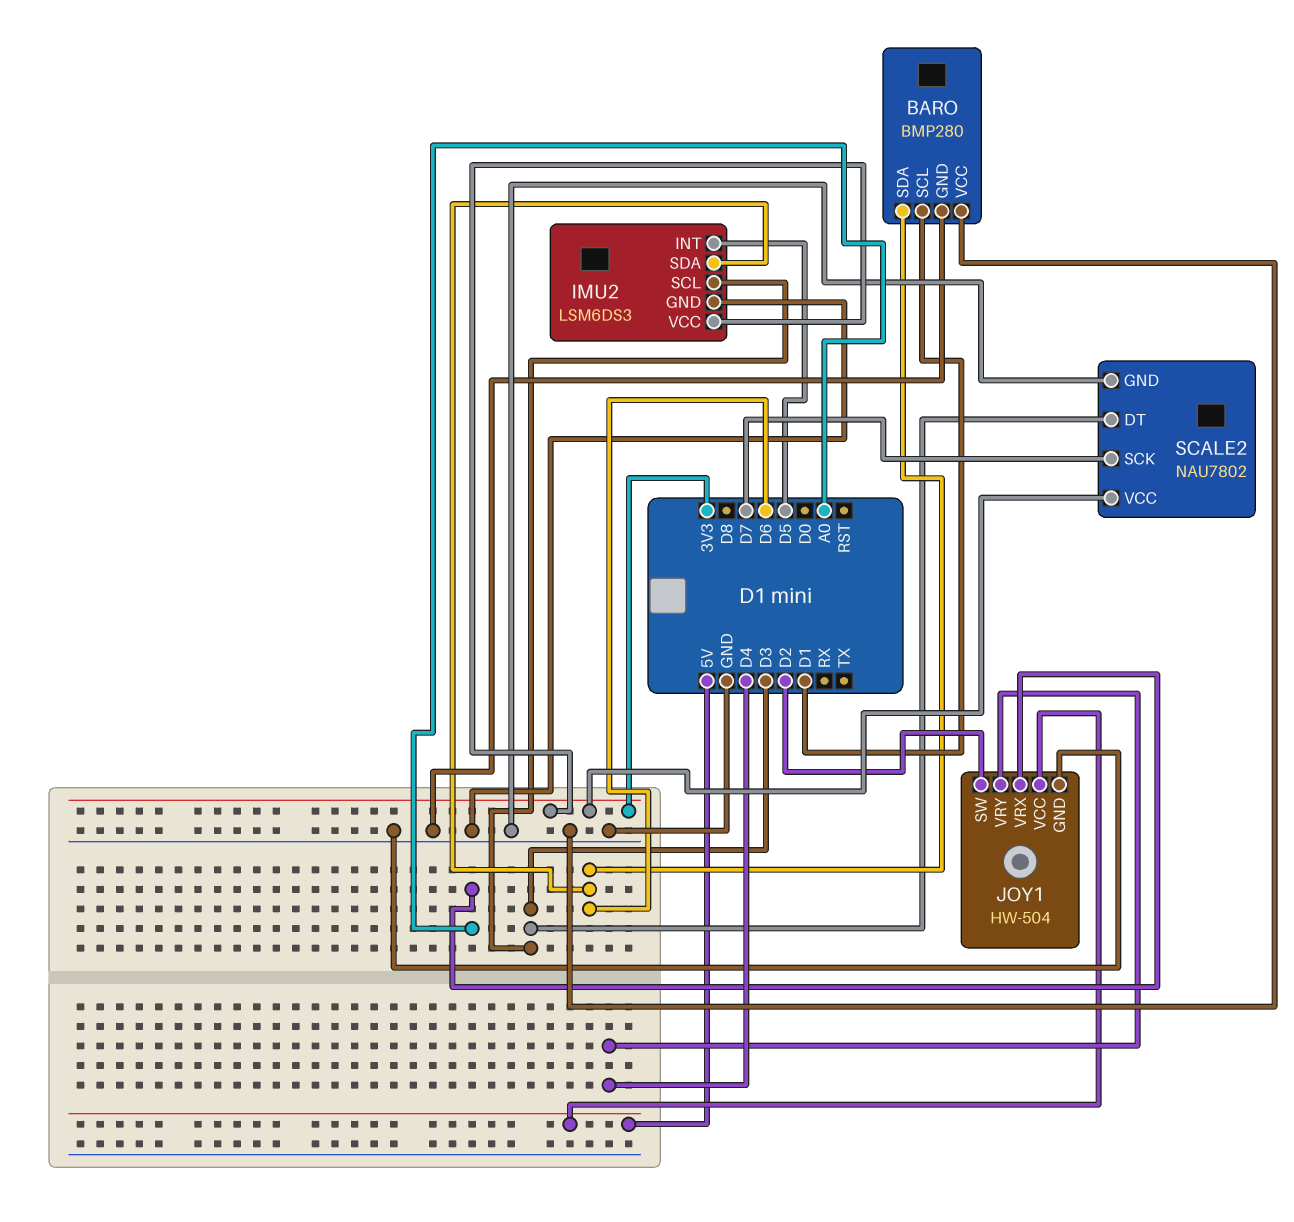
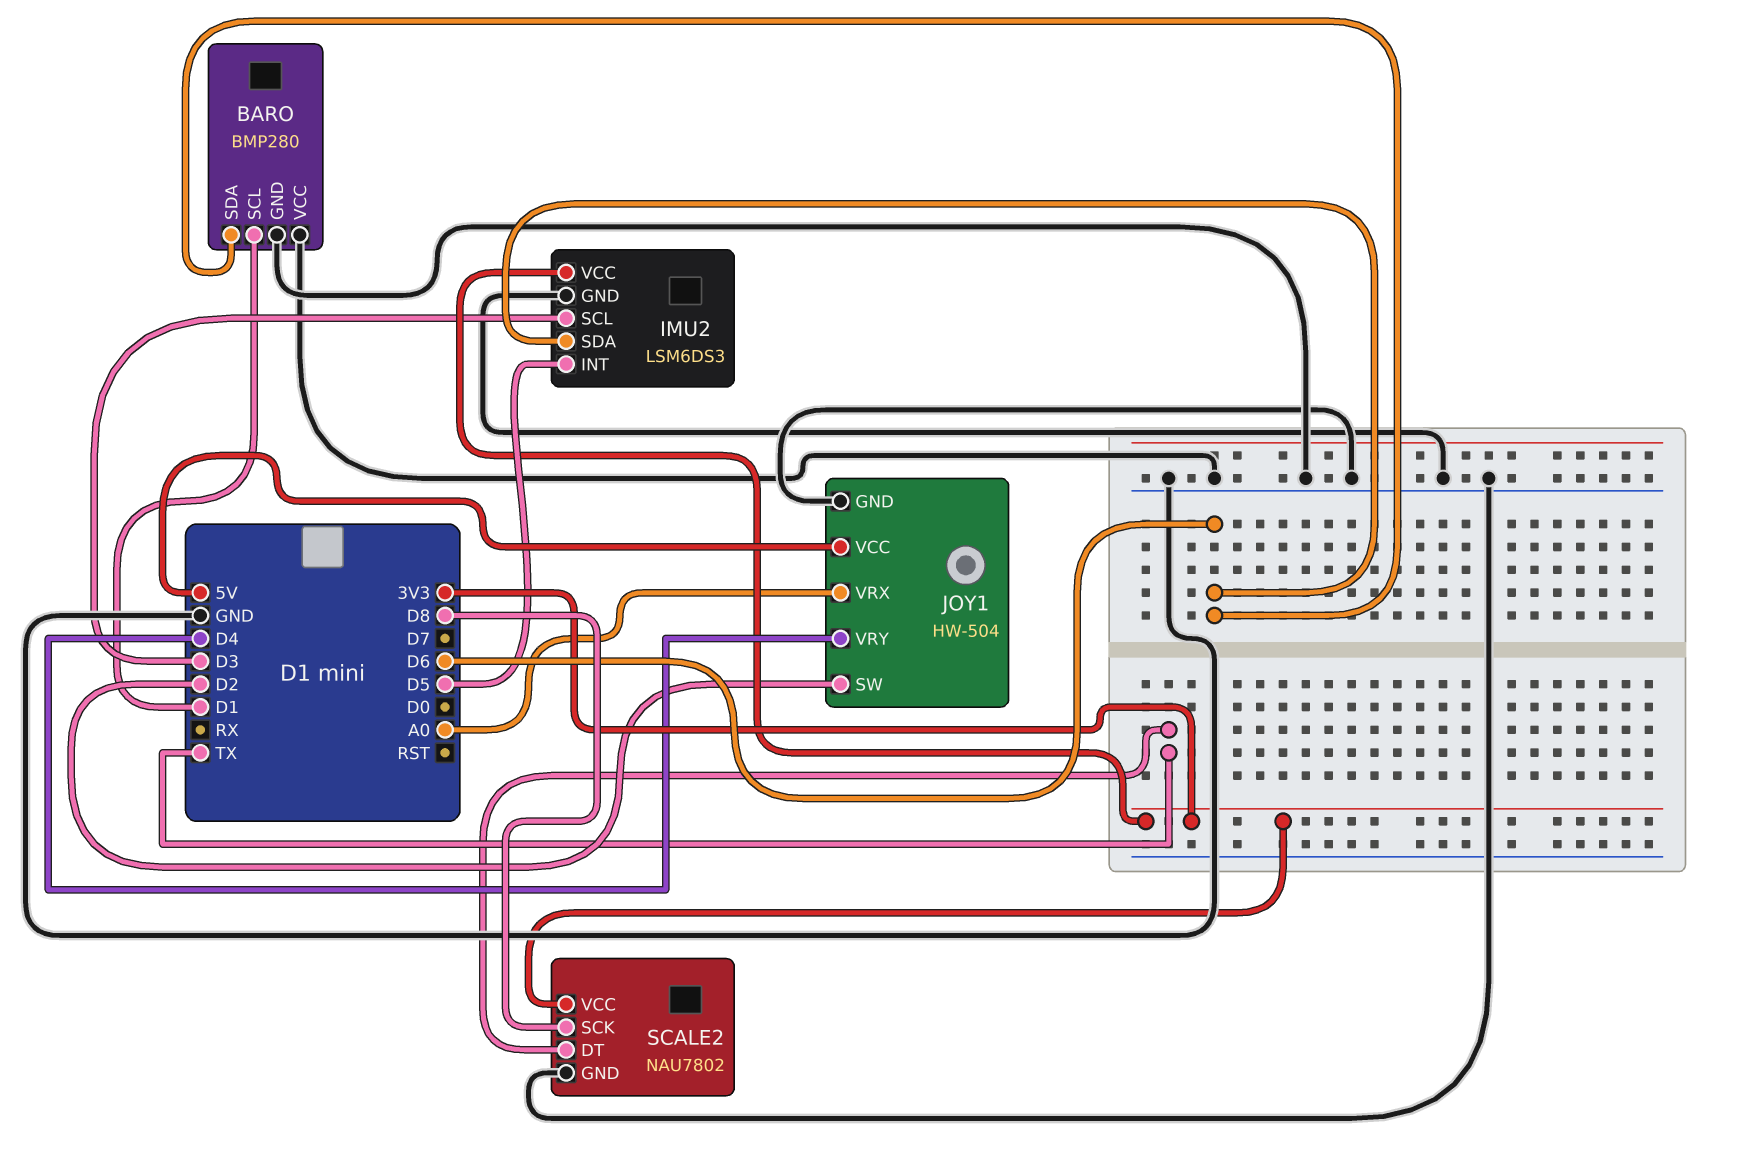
SCALE2 pin DT: D3 -> TX
SCALE2 pin SCK: D7 -> D8

